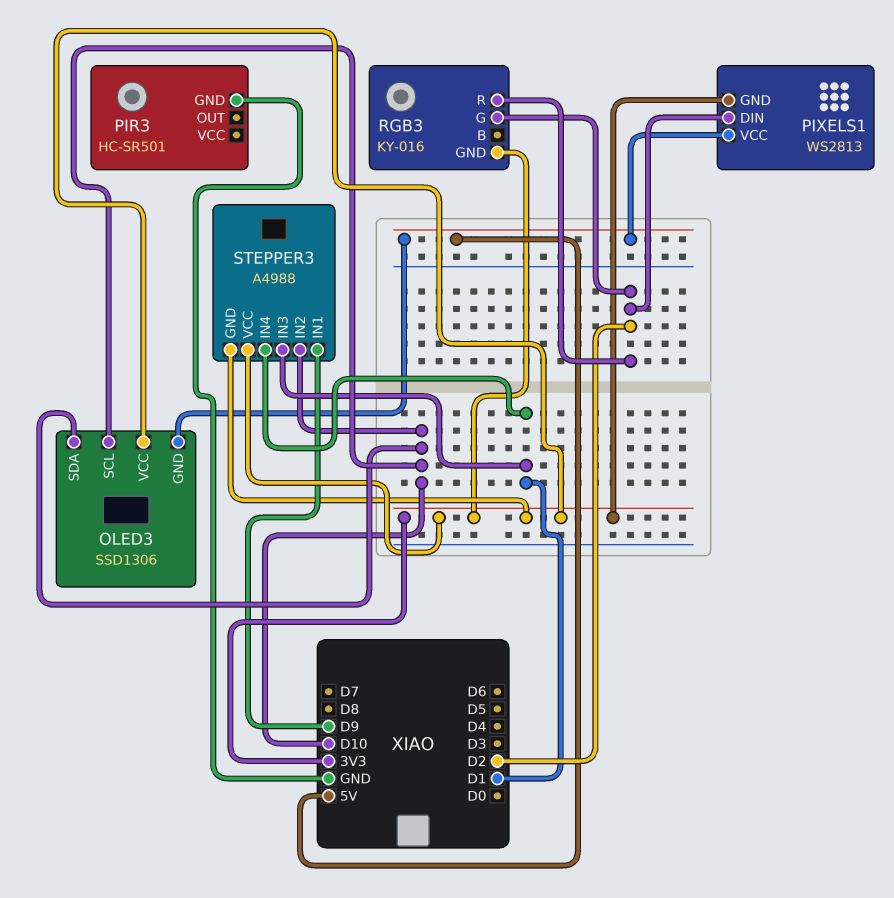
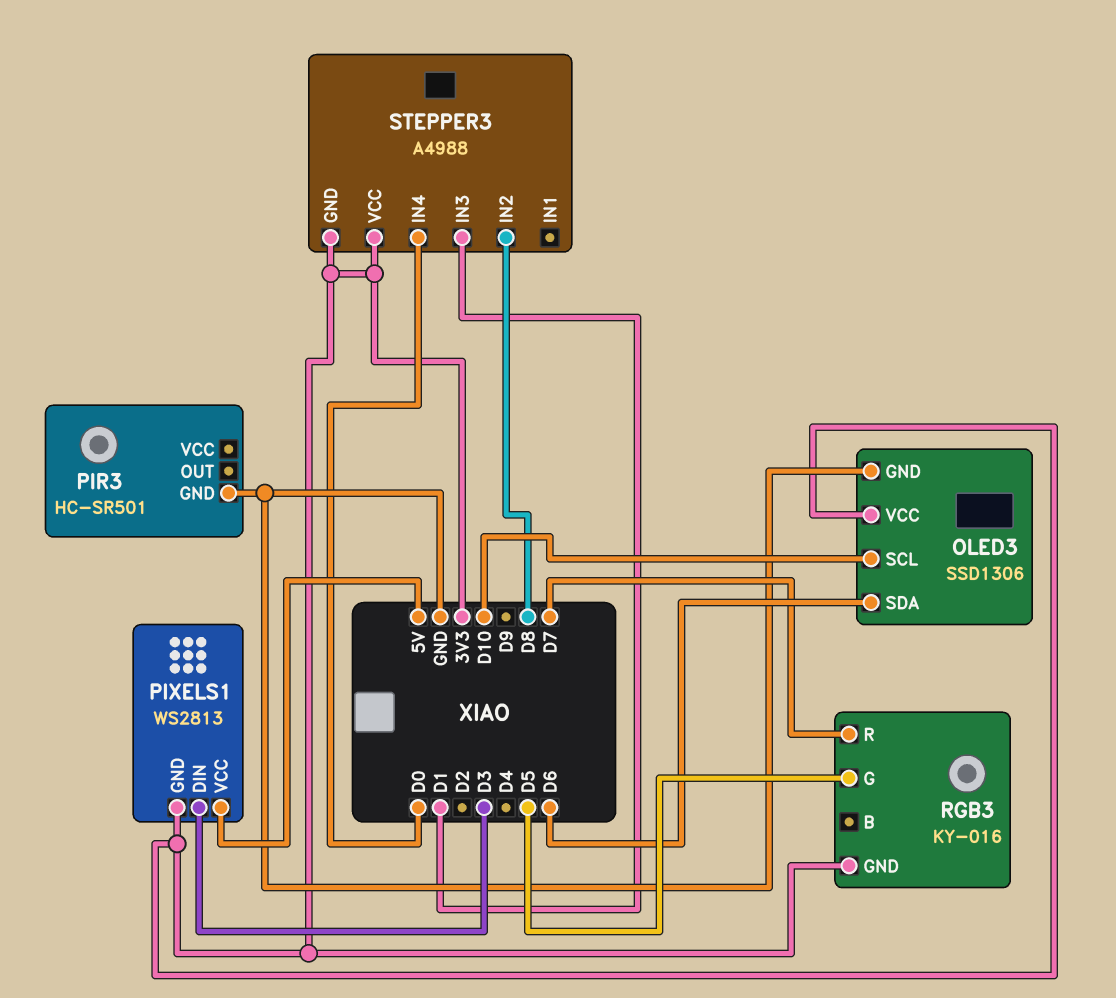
OLED3 pin GND: 5V -> GND
OLED3 pin SDA: D10 -> D6
PIXELS1 pin DIN: D2 -> D3
RGB3 pin G: D2 -> D5
RGB3 pin R: D2 -> D7
STEPPER3 pin IN1: D9 -> none
STEPPER3 pin IN2: D10 -> D8
STEPPER3 pin IN4: D1 -> D0

